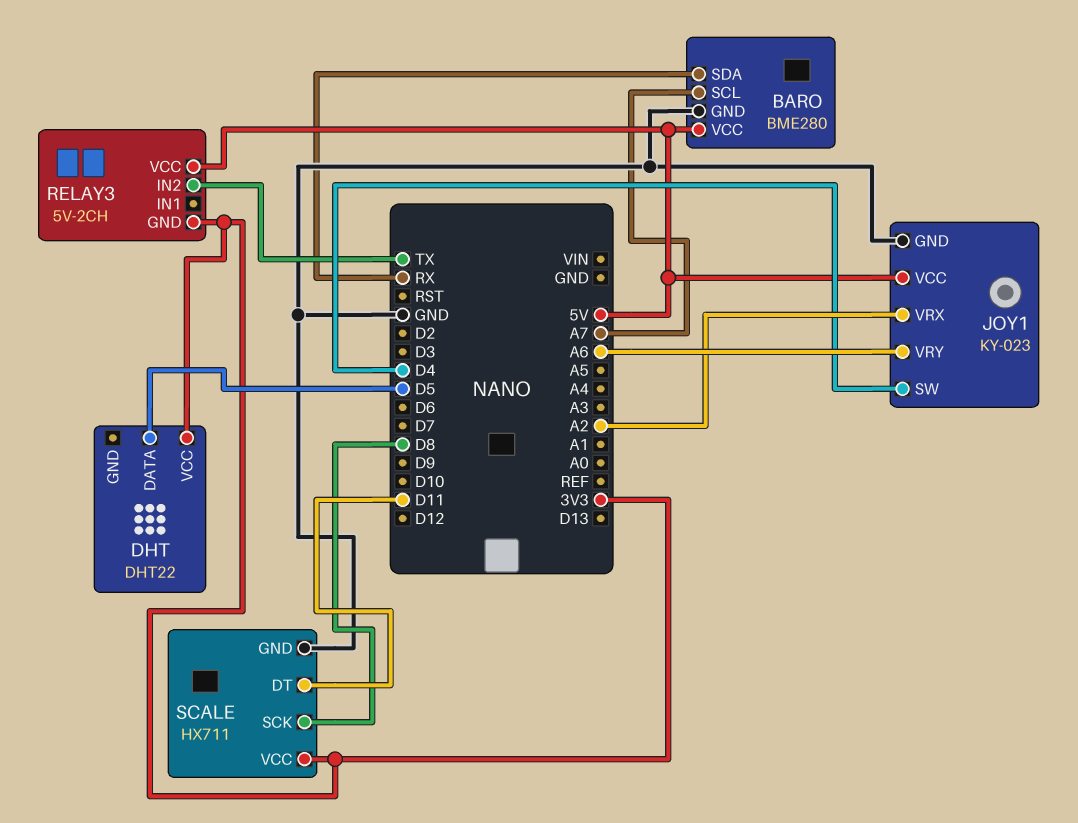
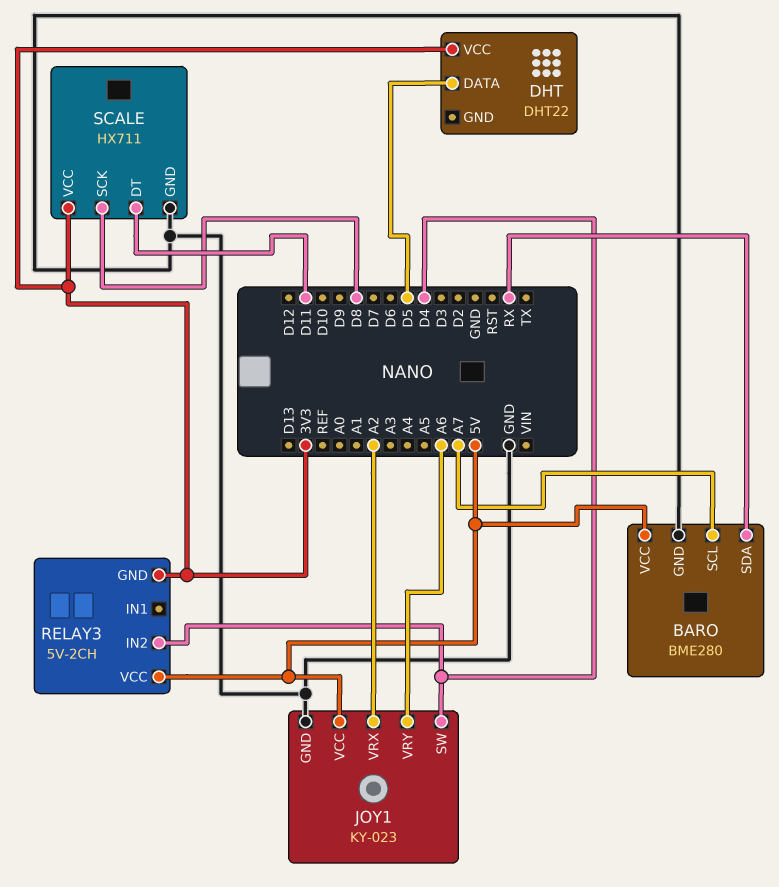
RELAY3 pin IN2: TX -> D4

